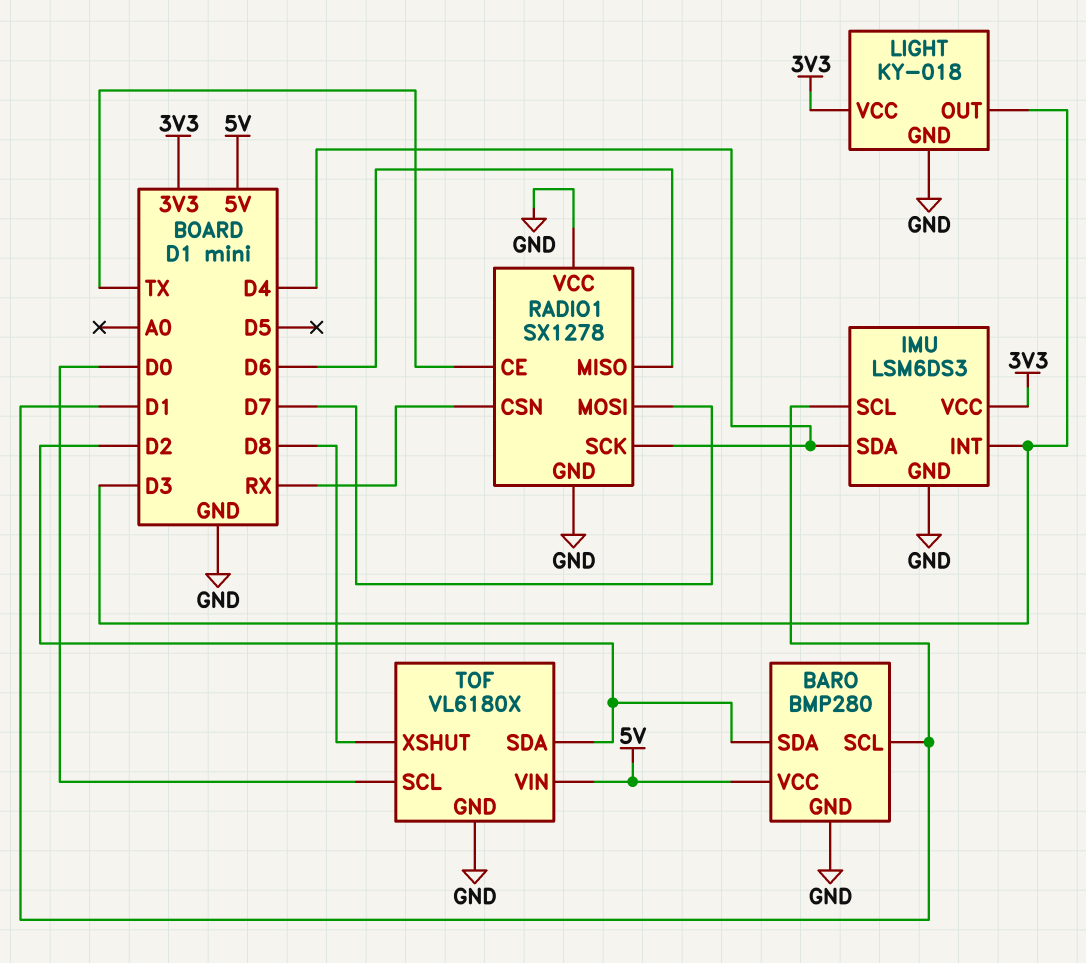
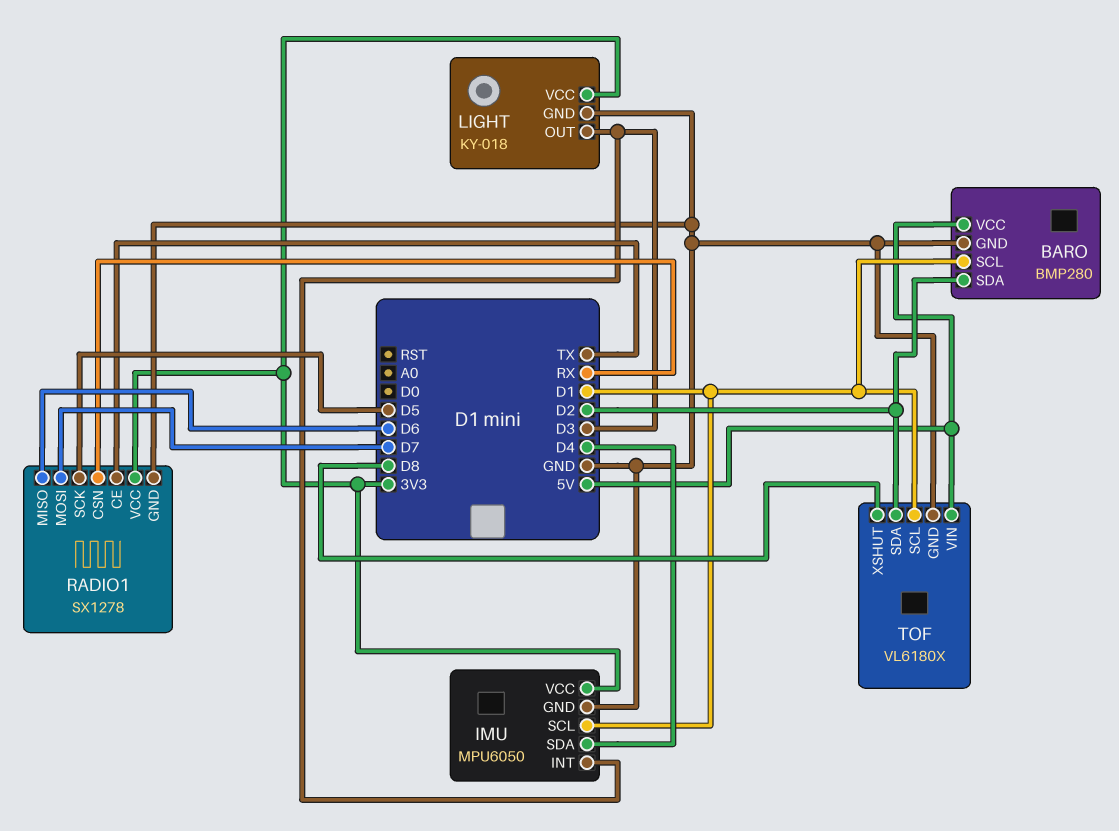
IMU: LSM6DS3 -> MPU6050
RADIO1 pin SCK: D4 -> D5
RADIO1 pin VCC: GND -> 3V3
TOF pin SCL: D0 -> D1

